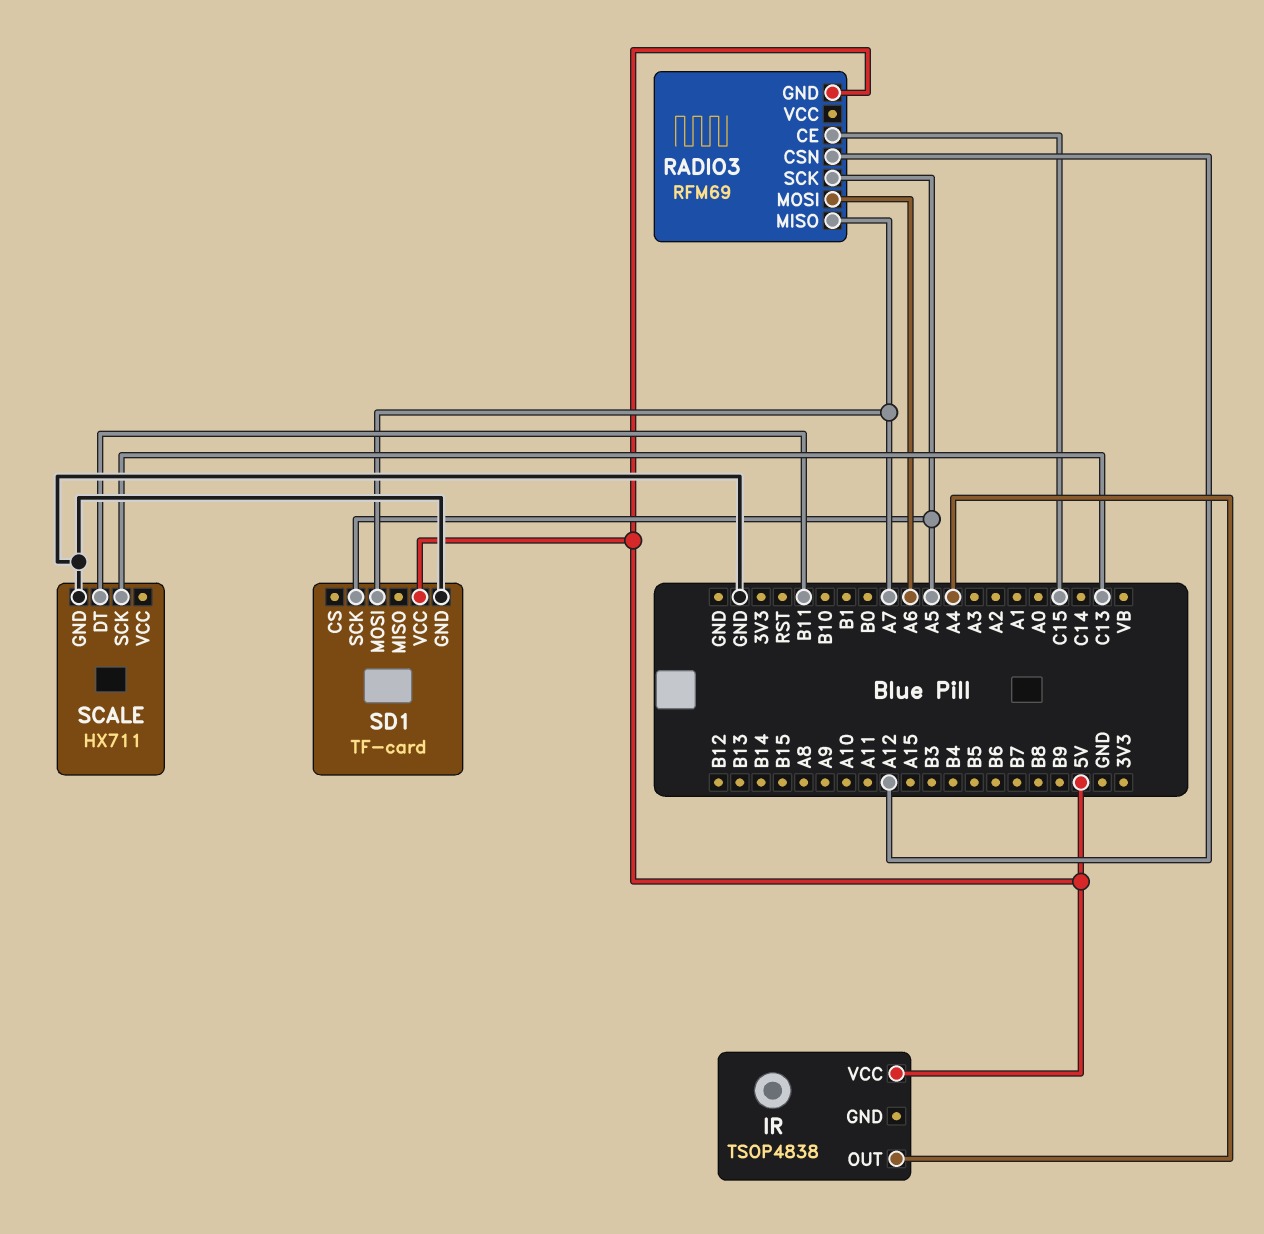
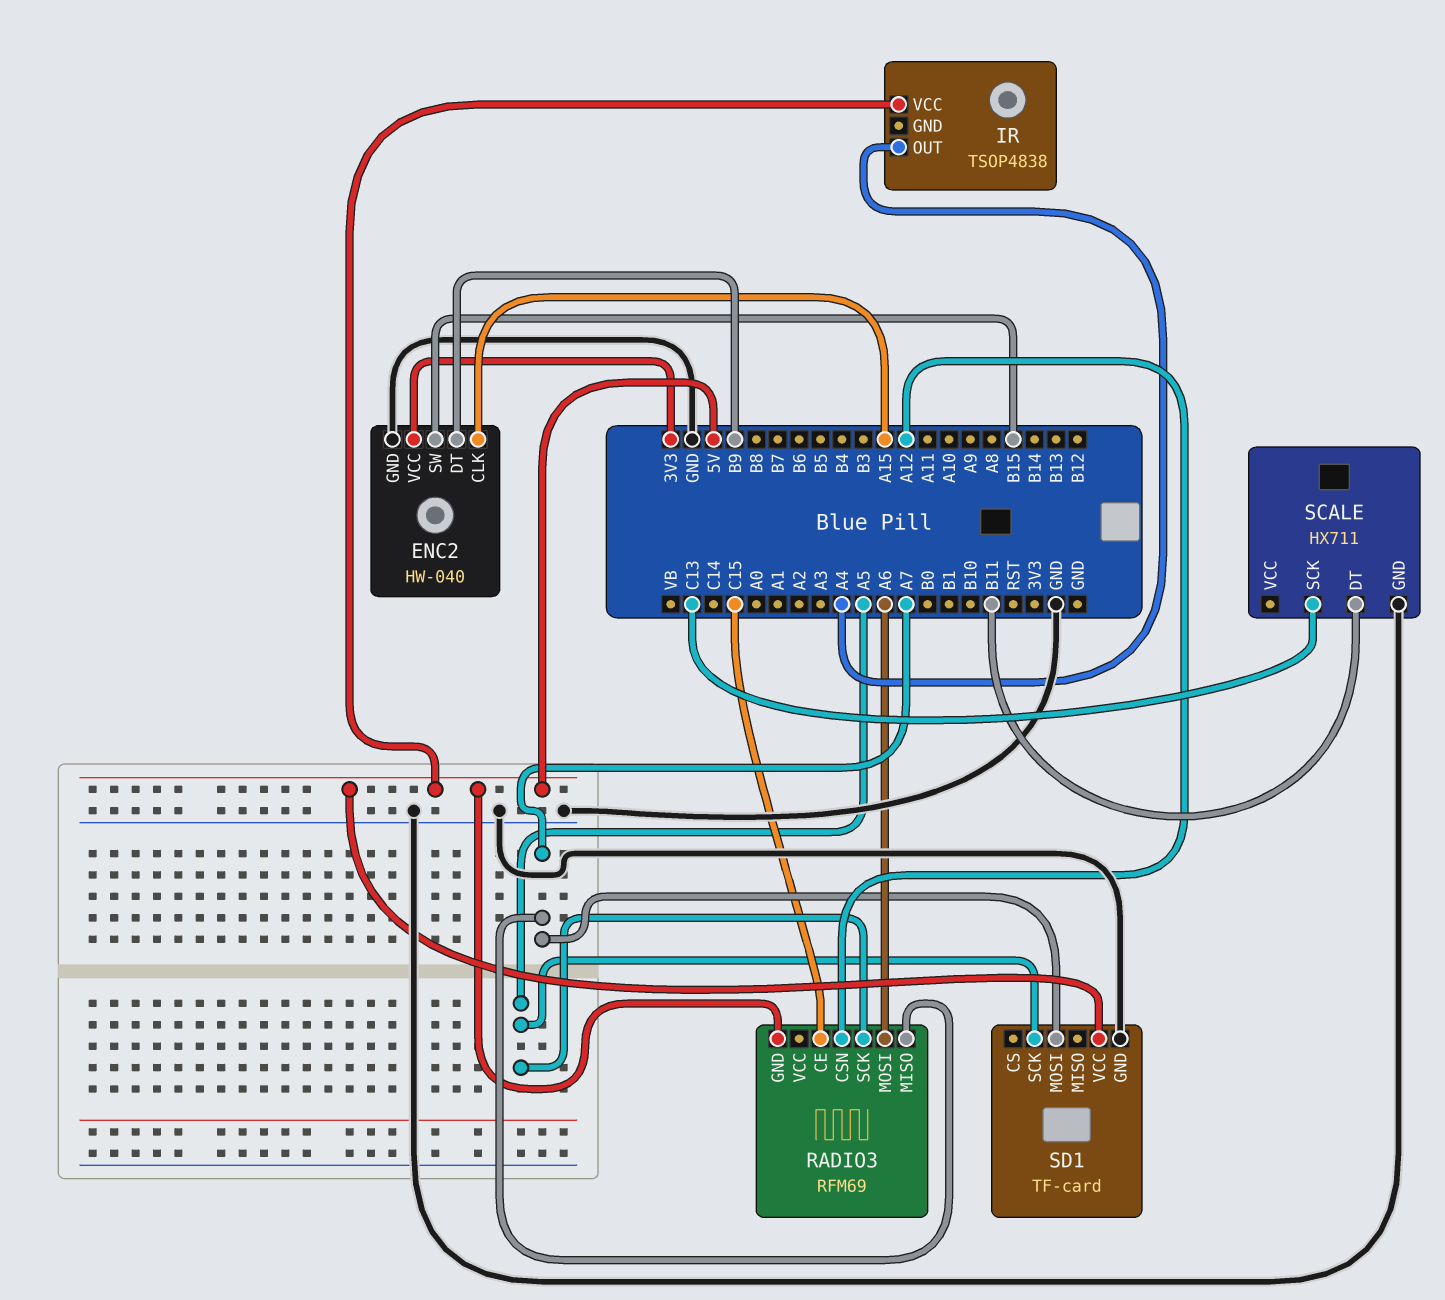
ENC2: none -> HW-040
ENC2 pin CLK: none -> A15
ENC2 pin DT: none -> B9
ENC2 pin GND: none -> GND
ENC2 pin SW: none -> B15
ENC2 pin VCC: none -> 3V3

